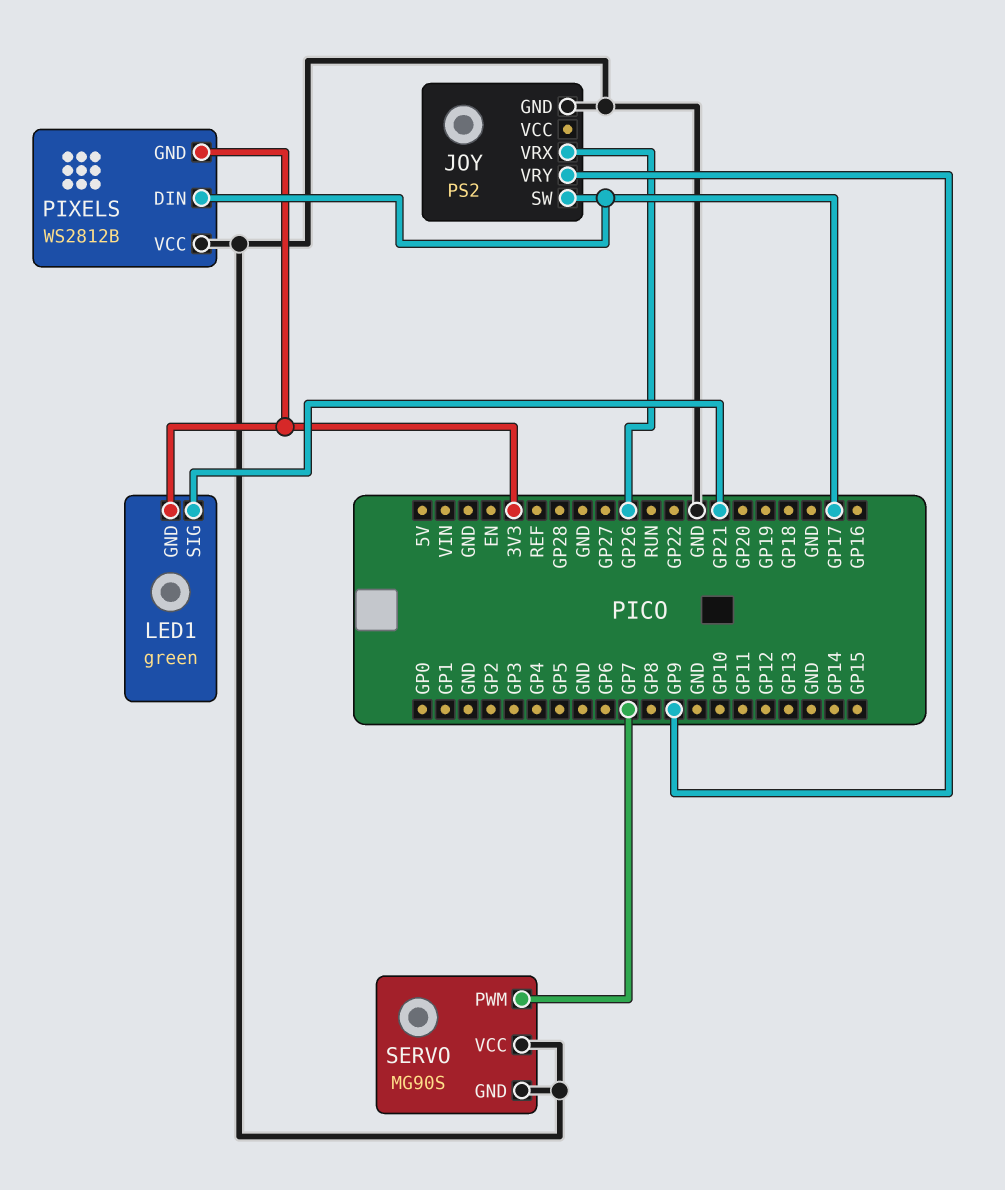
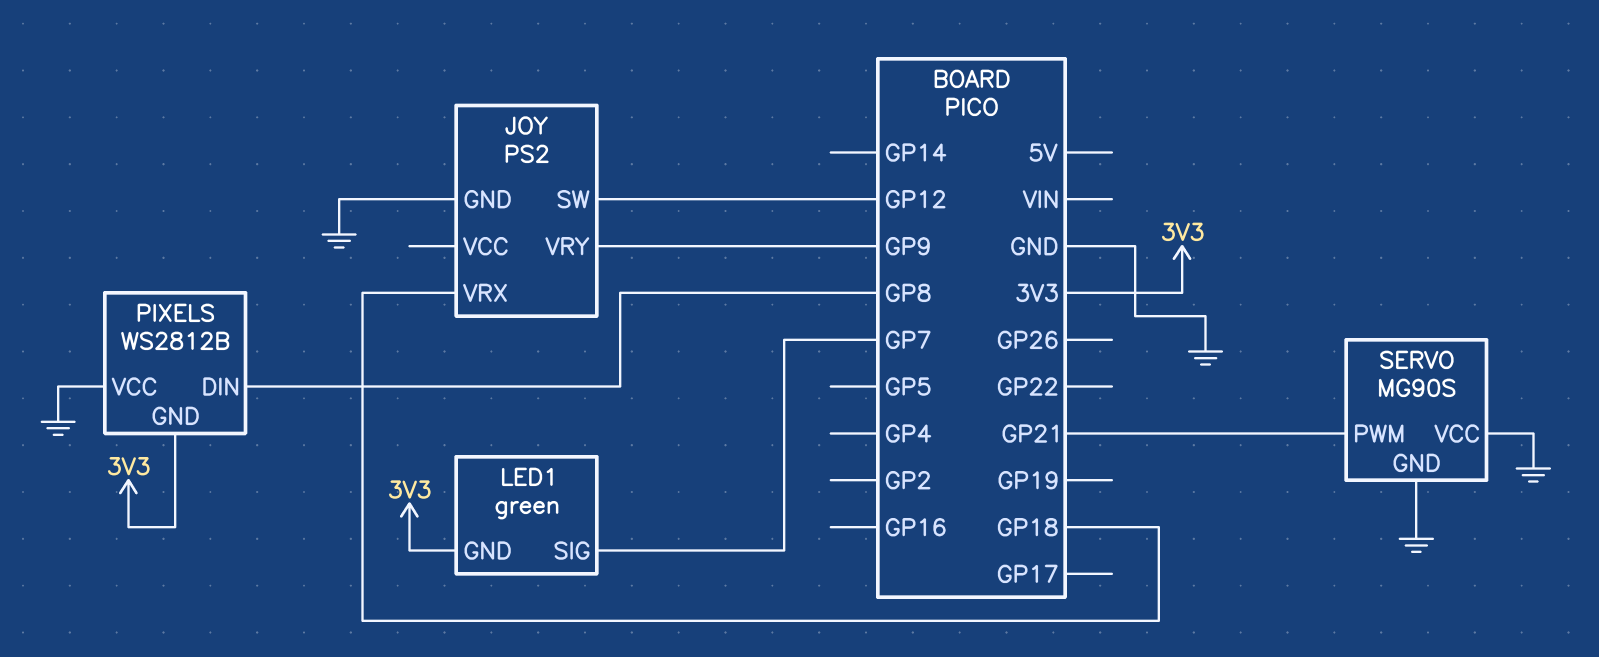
JOY pin SW: GP17 -> GP12
JOY pin VRX: GP26 -> GP18
LED1 pin SIG: GP21 -> GP7
PIXELS pin DIN: GP17 -> GP8
SERVO pin PWM: GP7 -> GP21

